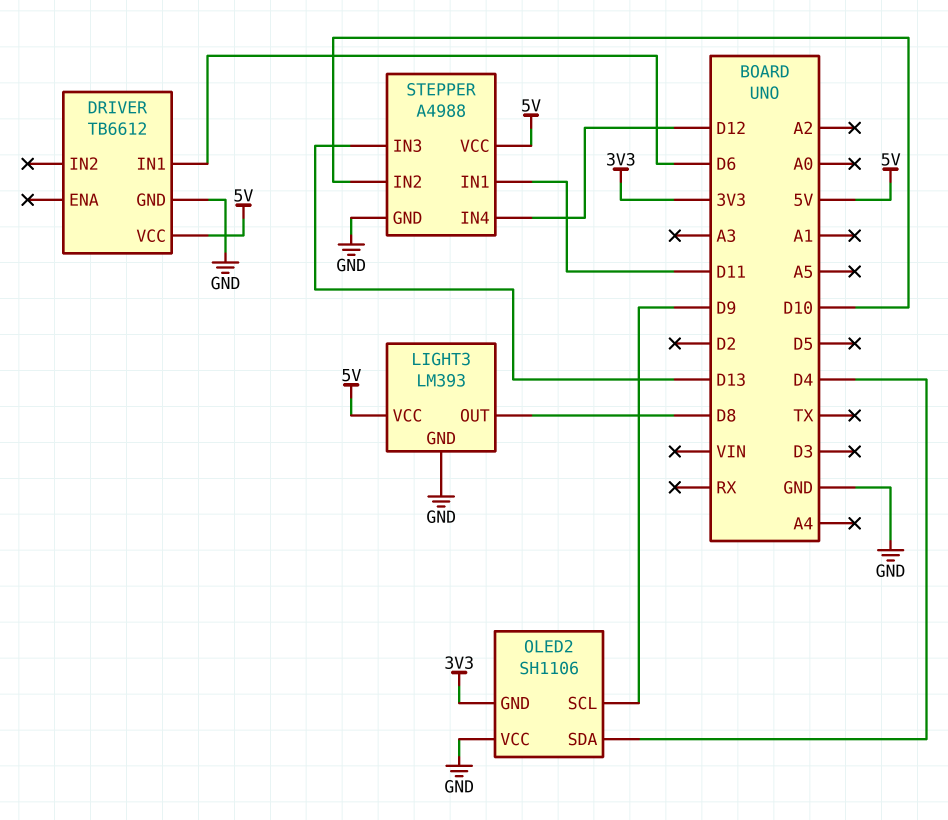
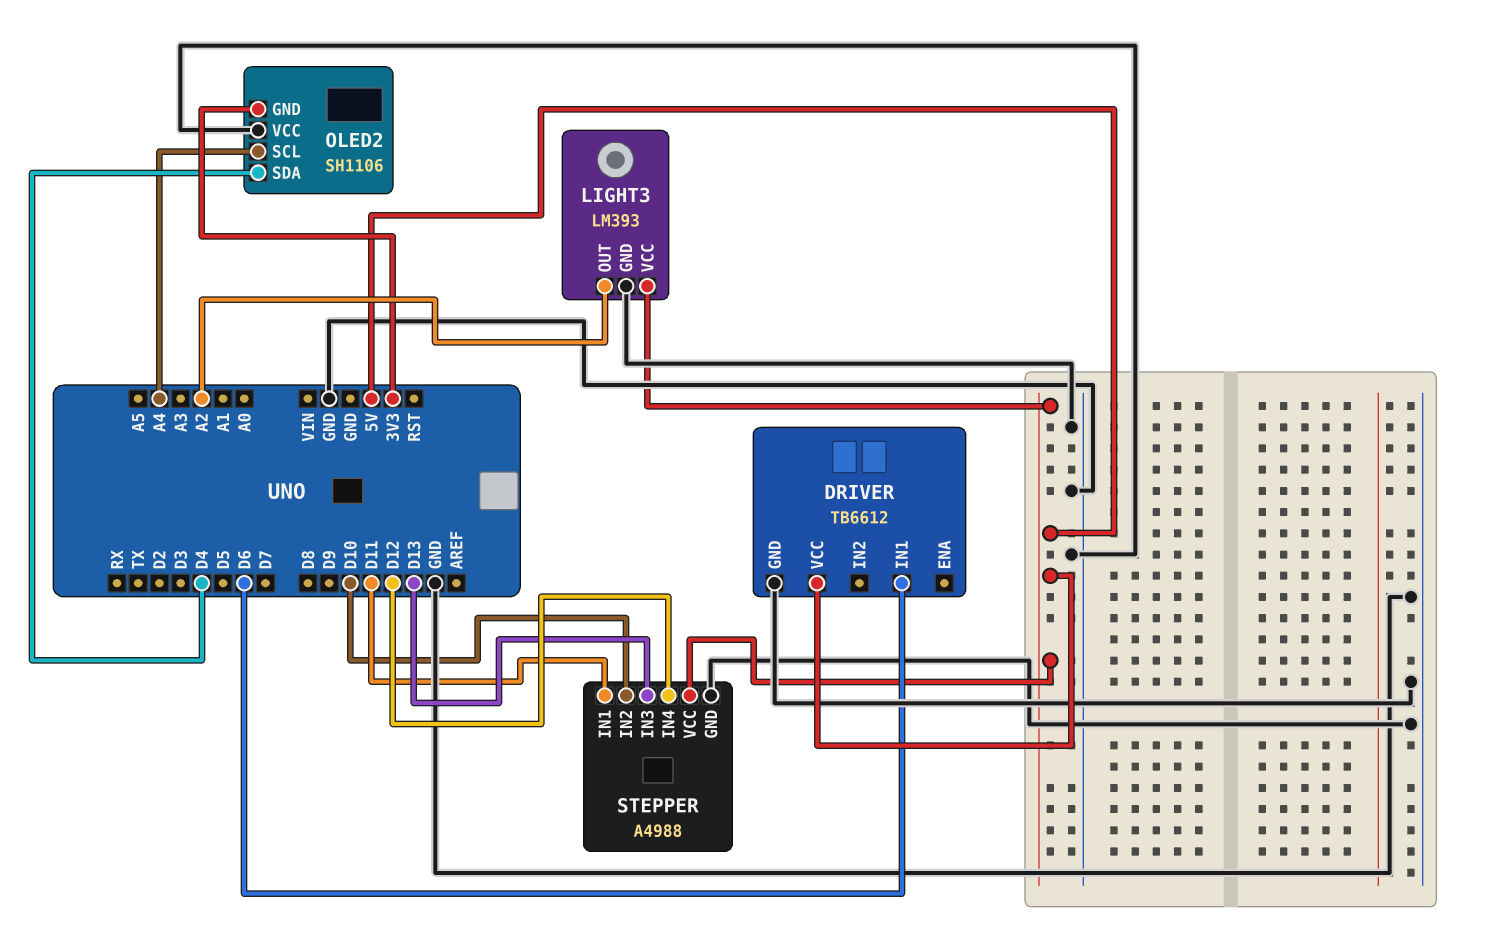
LIGHT3 pin OUT: D8 -> A2
OLED2 pin SCL: D9 -> A4

